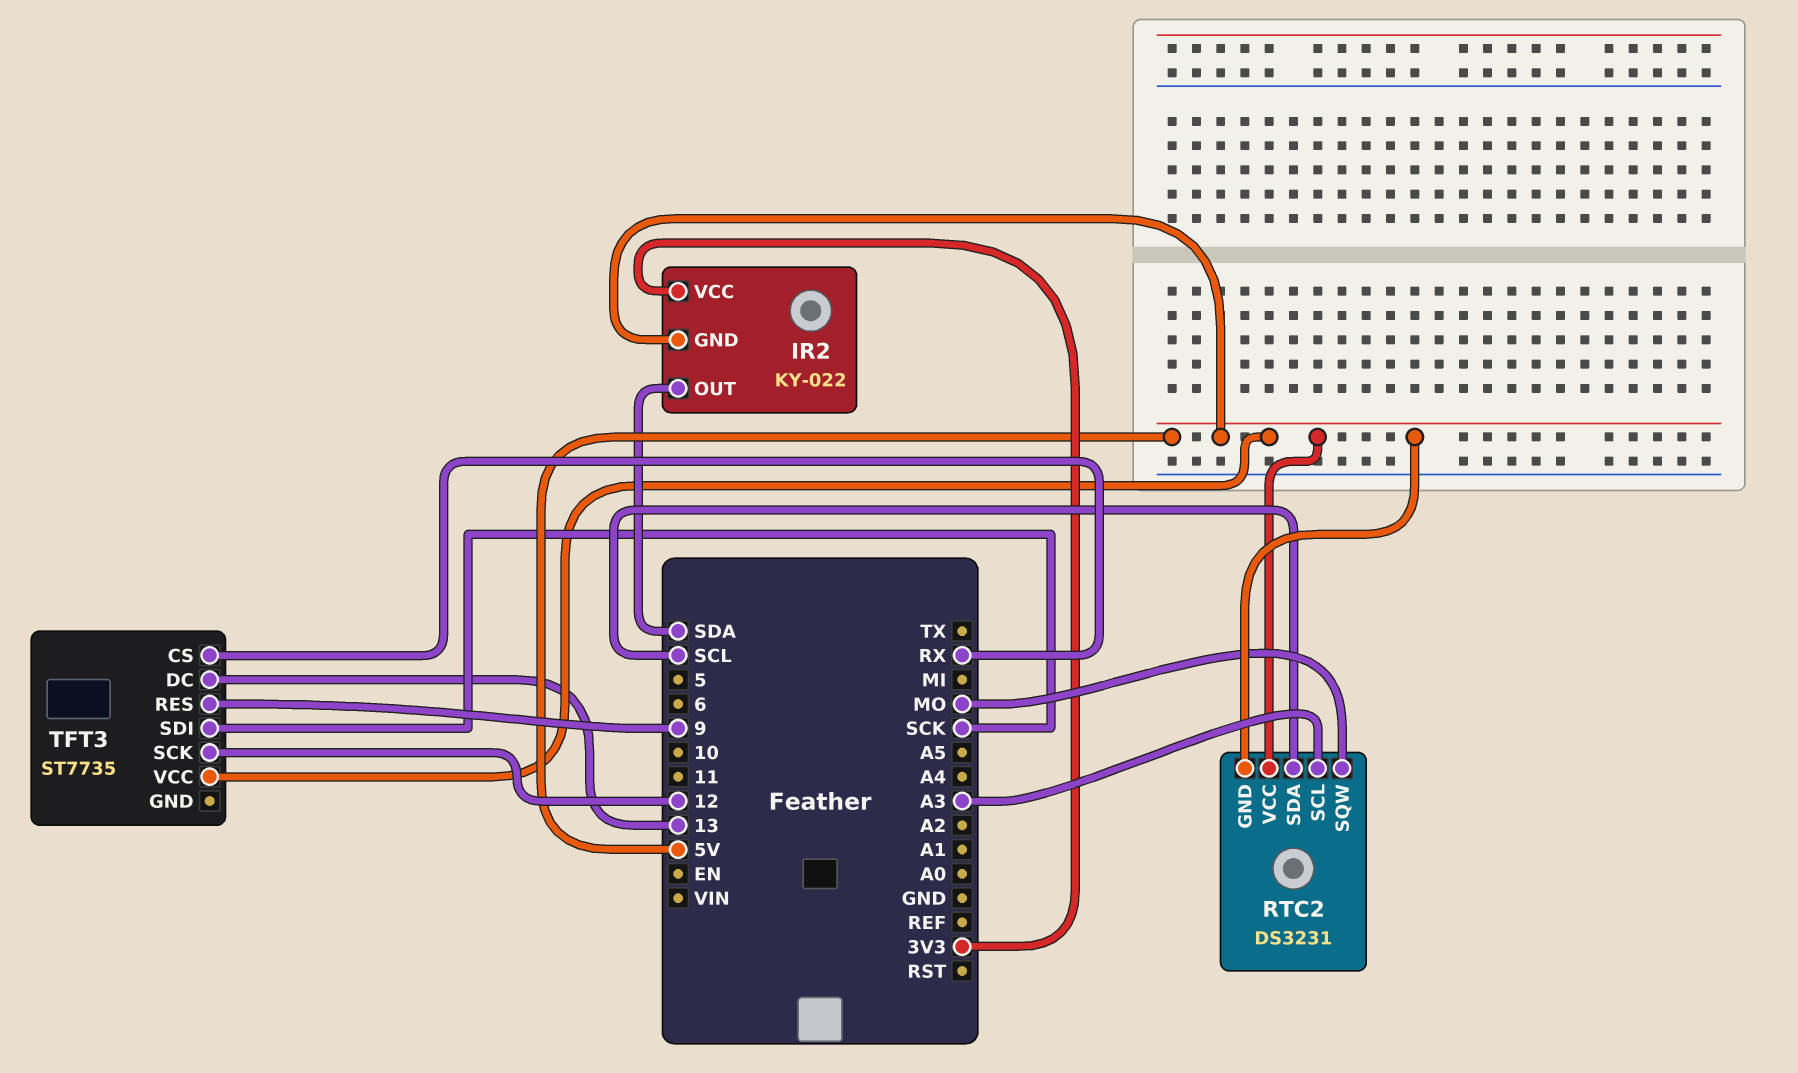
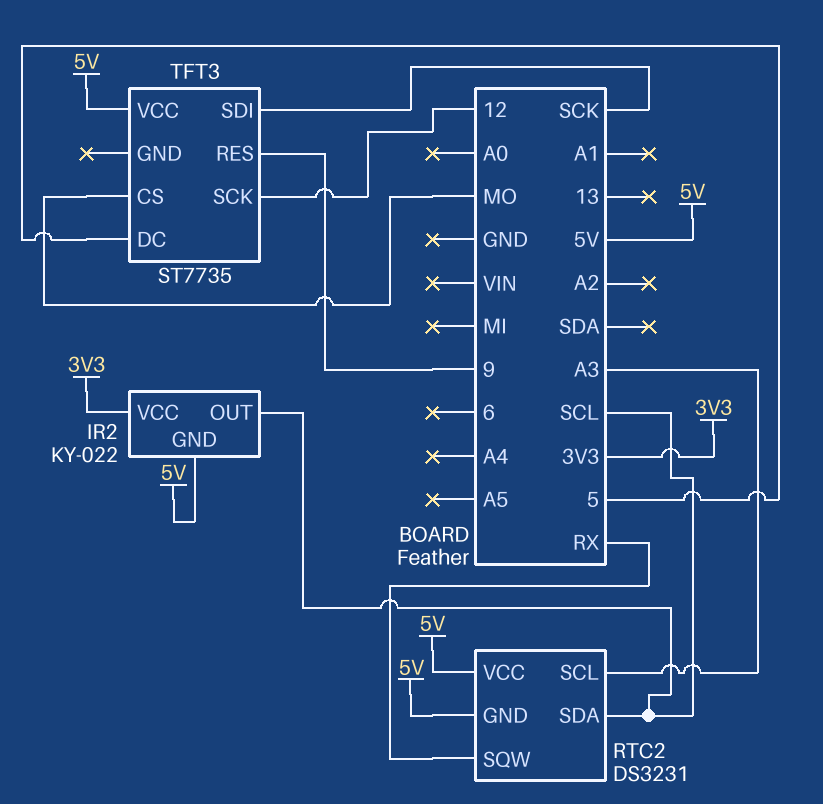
IR2 pin OUT: SDA -> SCL
RTC2 pin SQW: MO -> RX
TFT3 pin CS: RX -> MO
TFT3 pin DC: 13 -> 5

